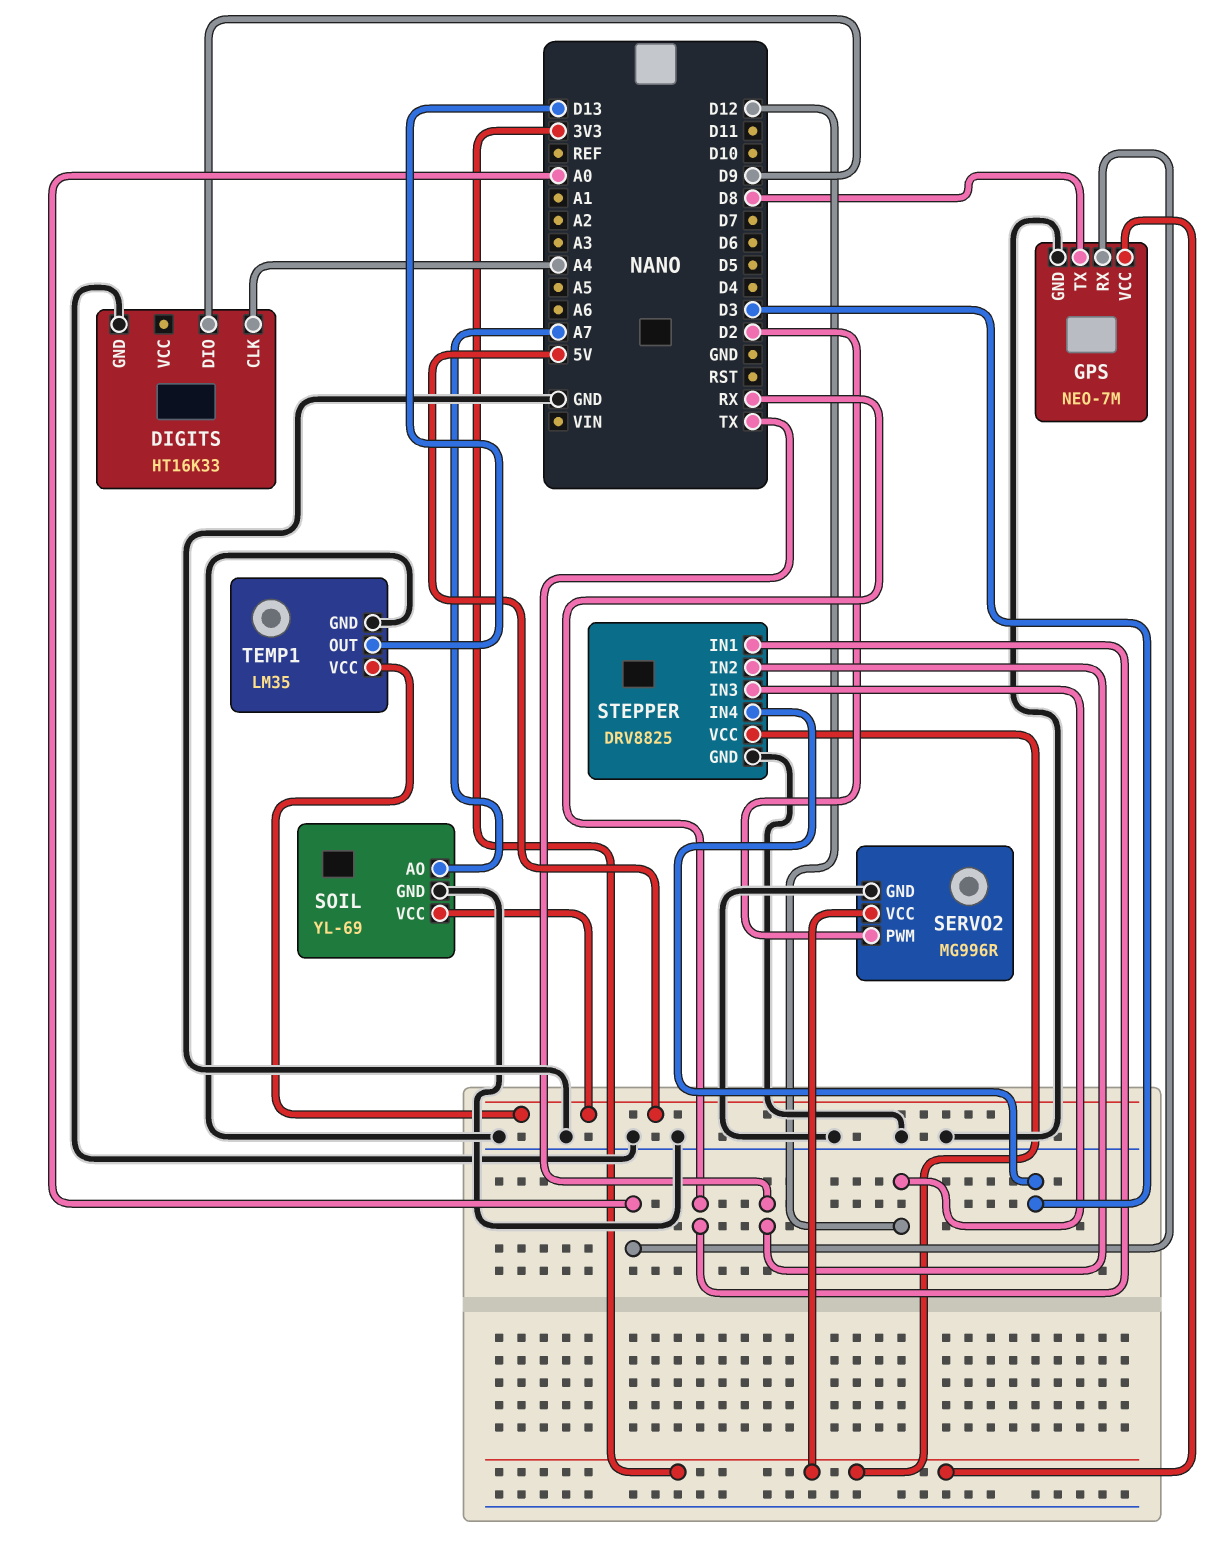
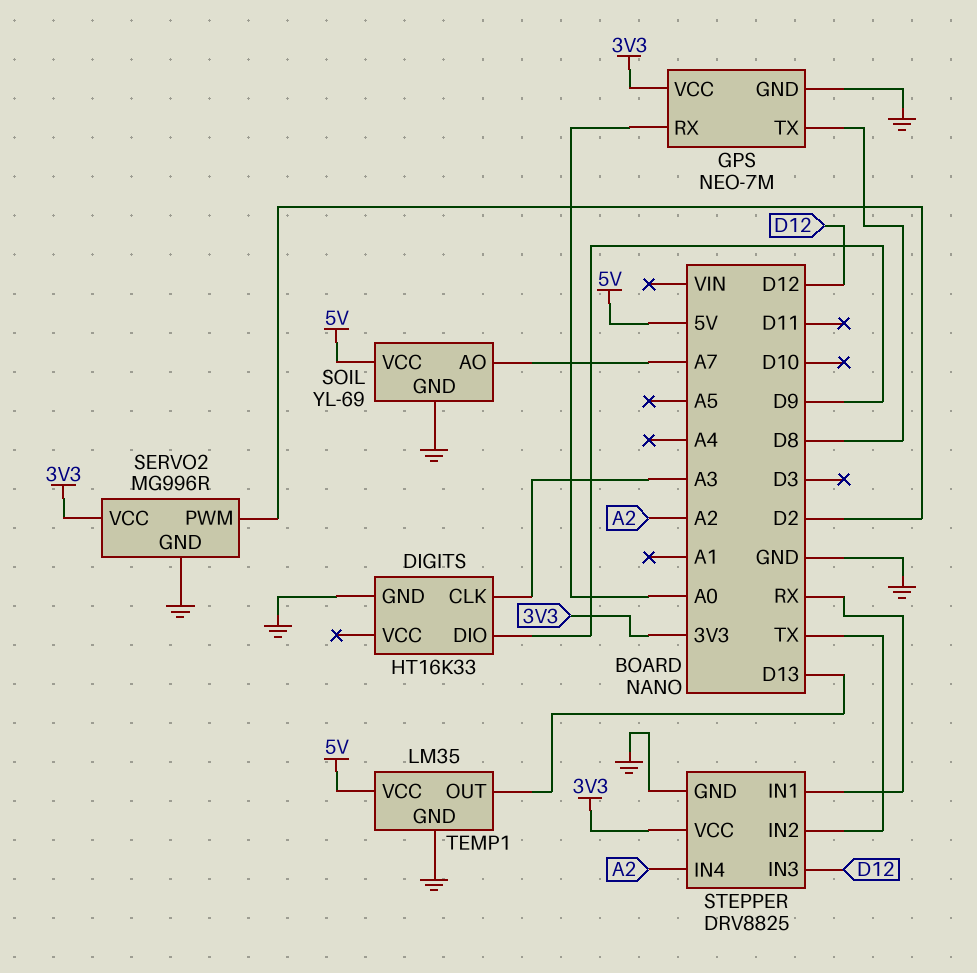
DIGITS pin CLK: A4 -> A3
STEPPER pin IN4: D3 -> A2

